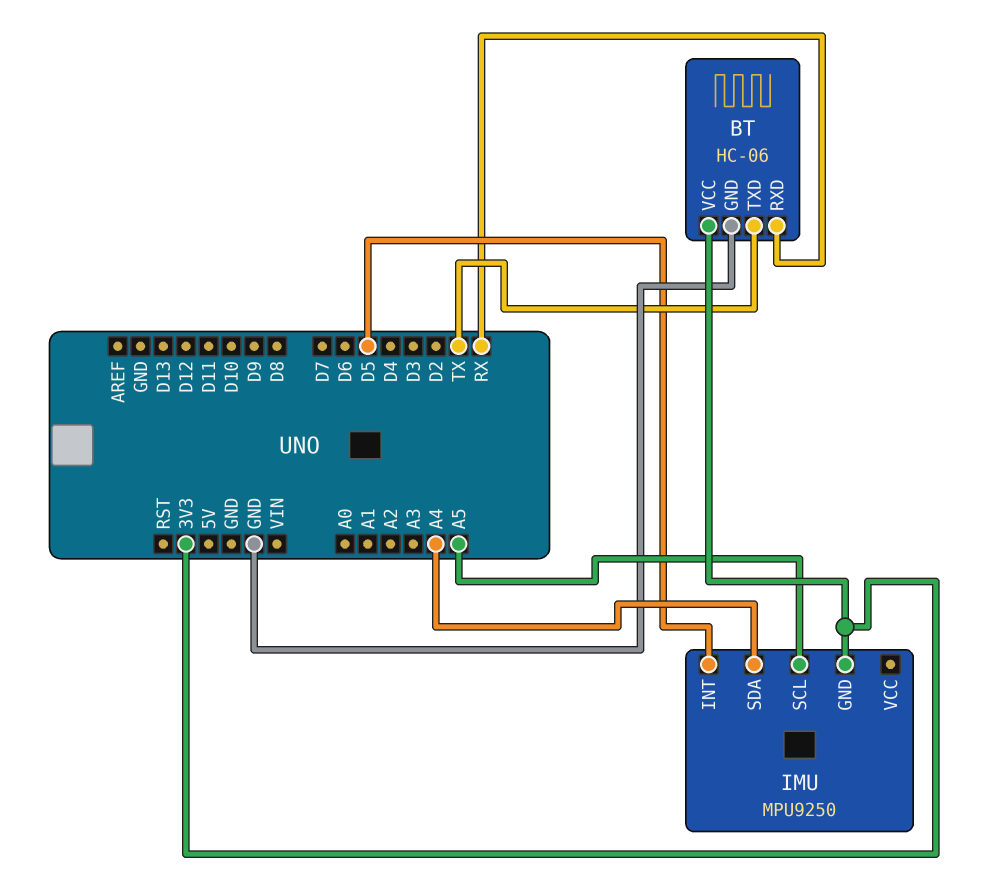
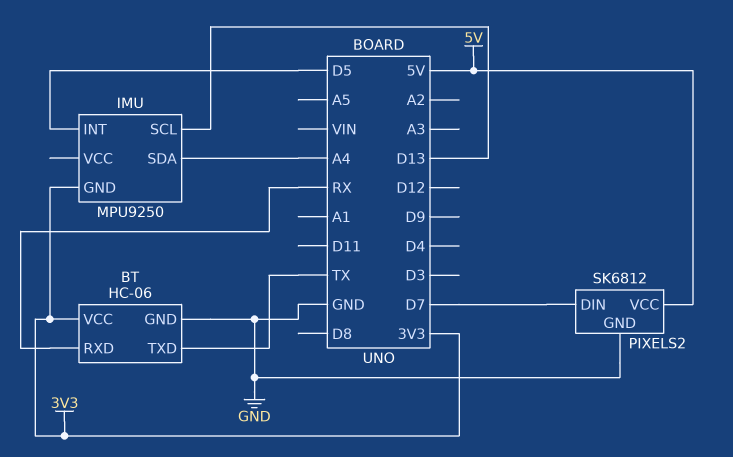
IMU pin SCL: A5 -> D13
PIXELS2: none -> SK6812
PIXELS2 pin DIN: none -> D7
PIXELS2 pin GND: none -> GND
PIXELS2 pin VCC: none -> 5V

